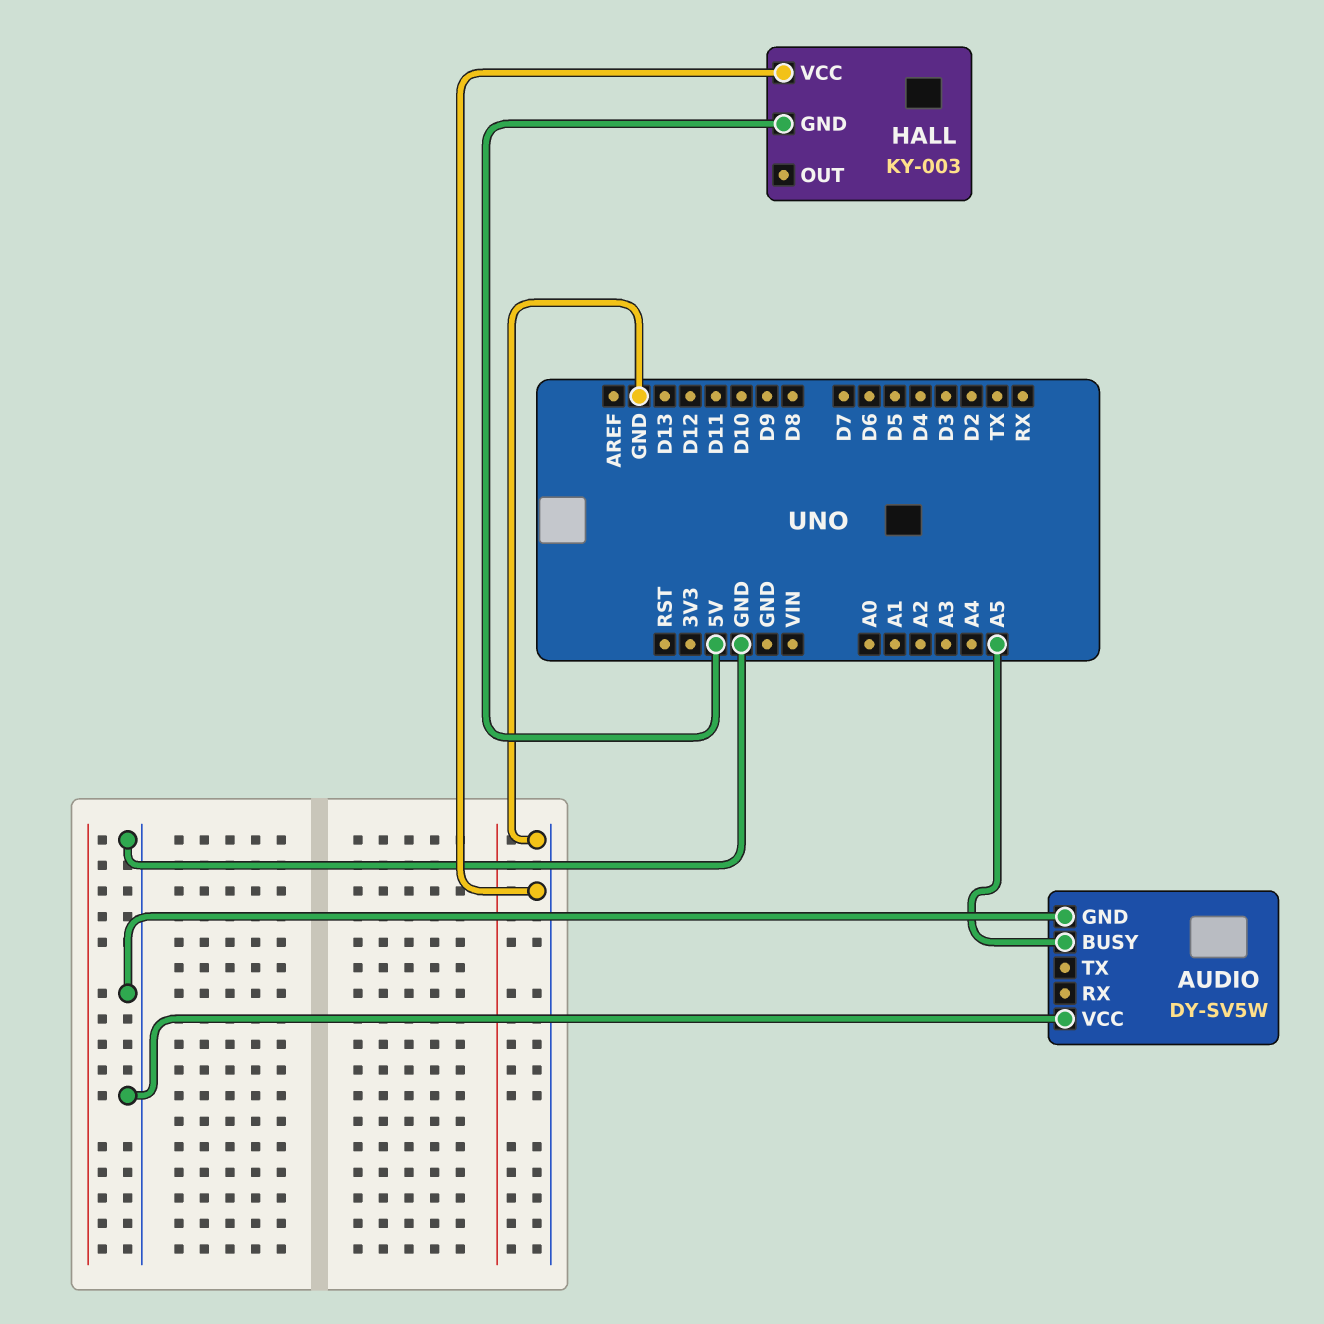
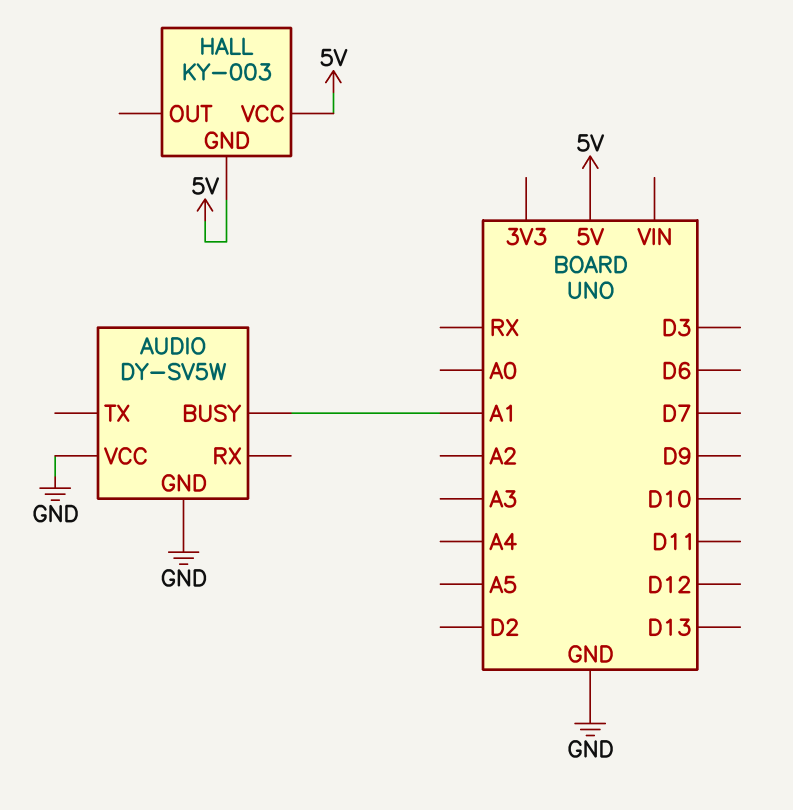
AUDIO pin BUSY: A5 -> A1
HALL pin VCC: GND -> 5V

